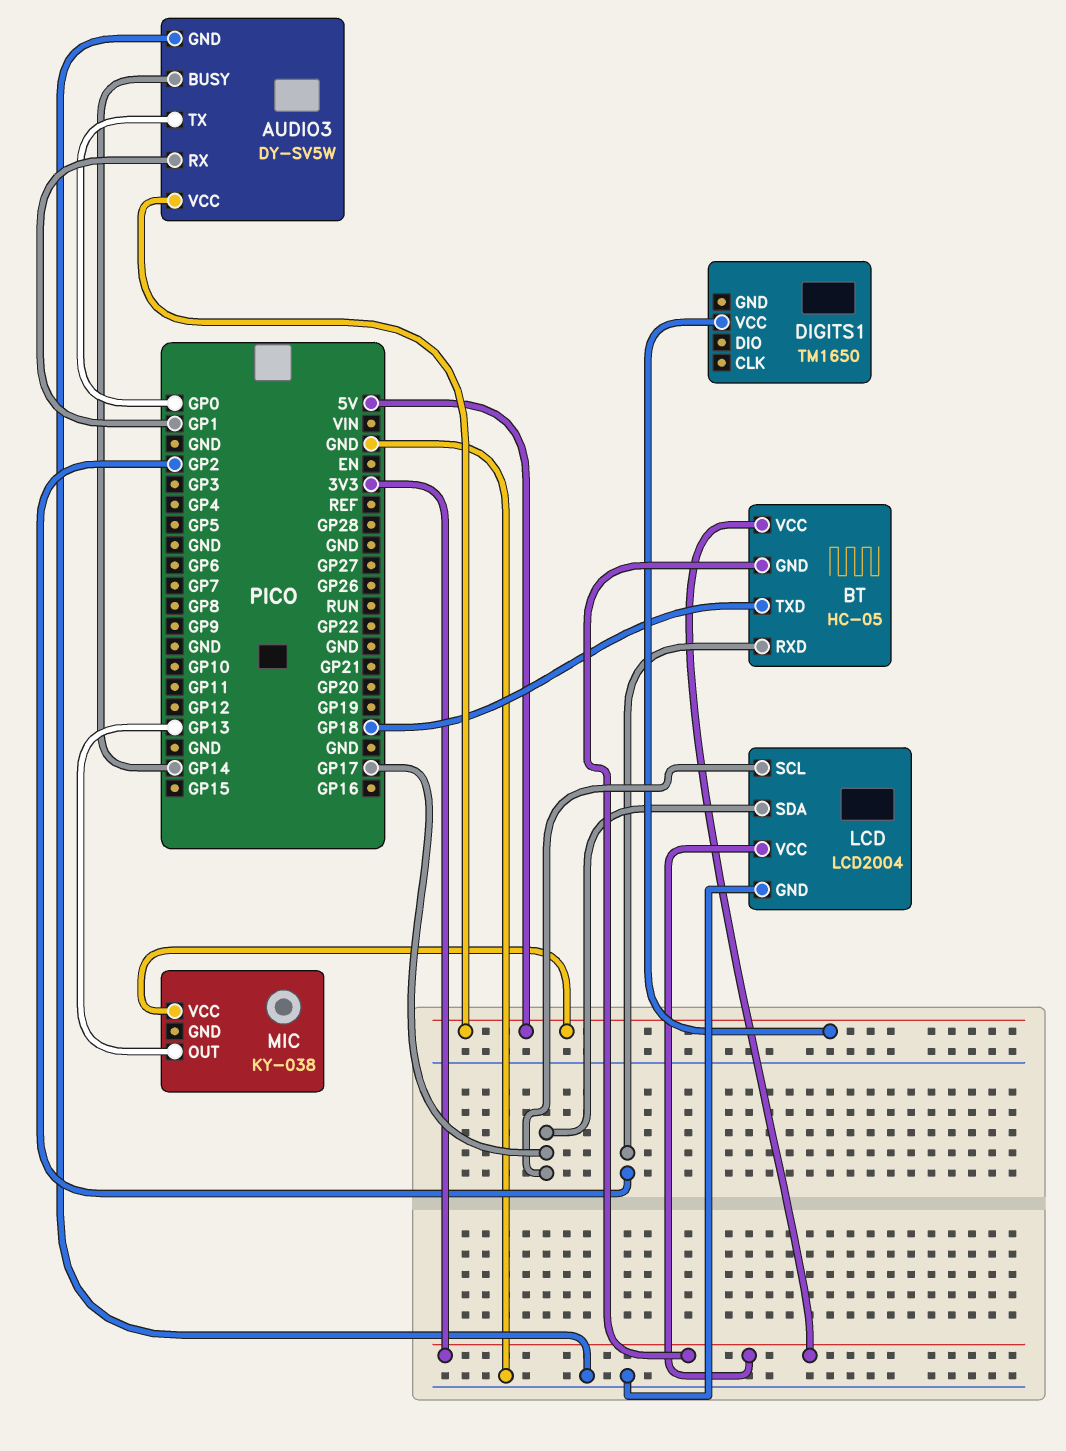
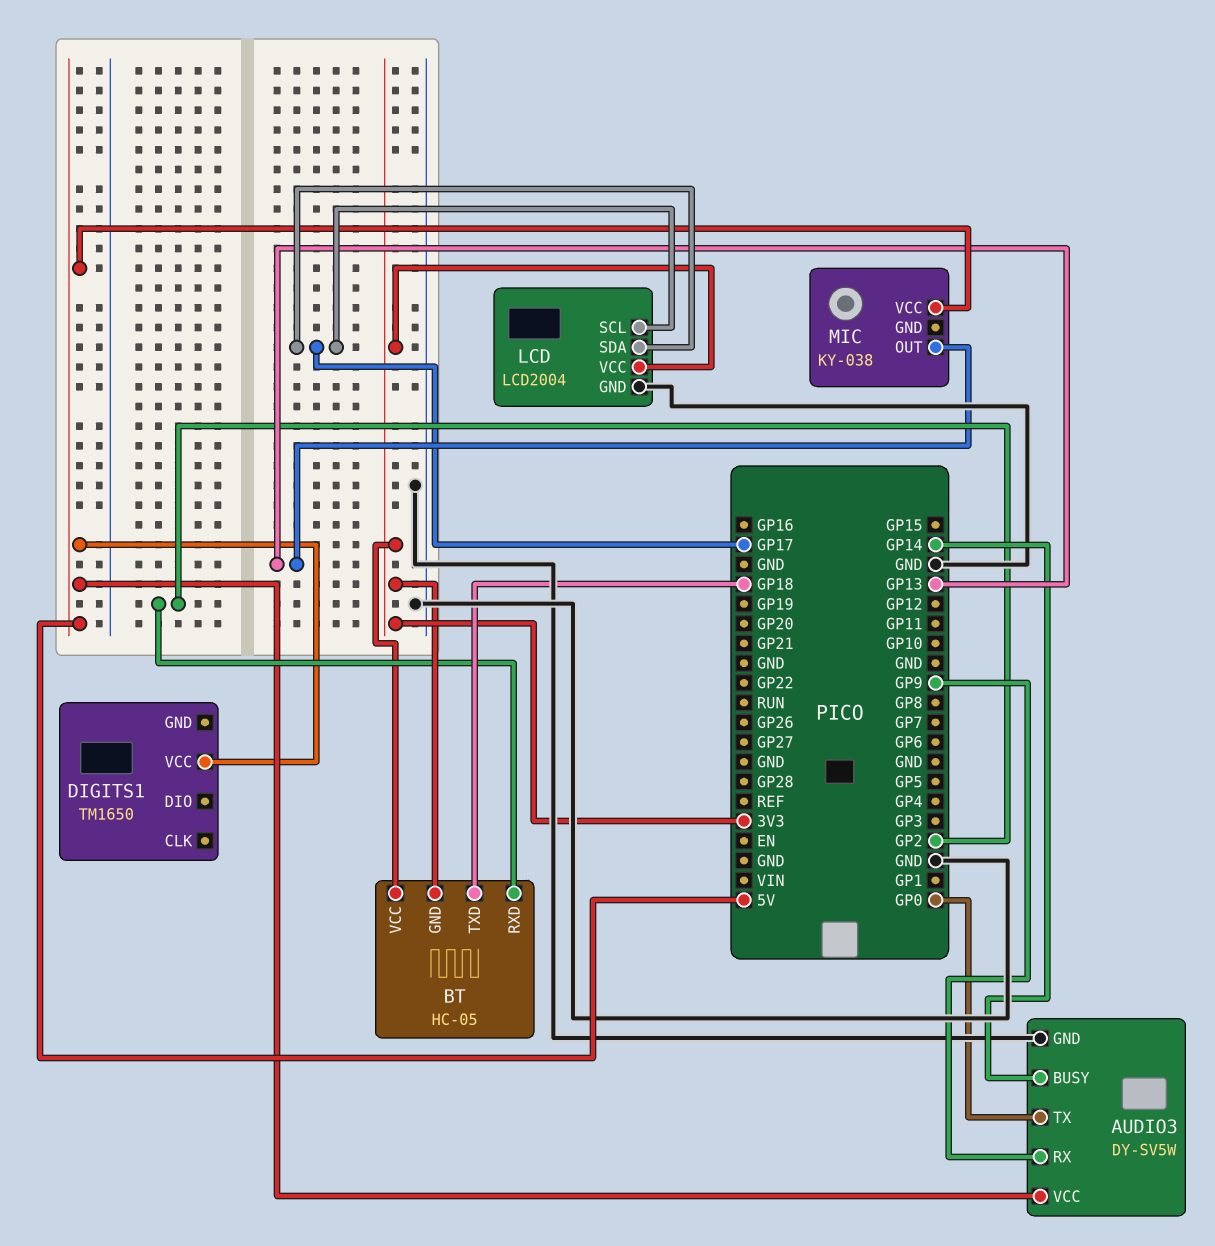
AUDIO3 pin RX: GP1 -> GP9

